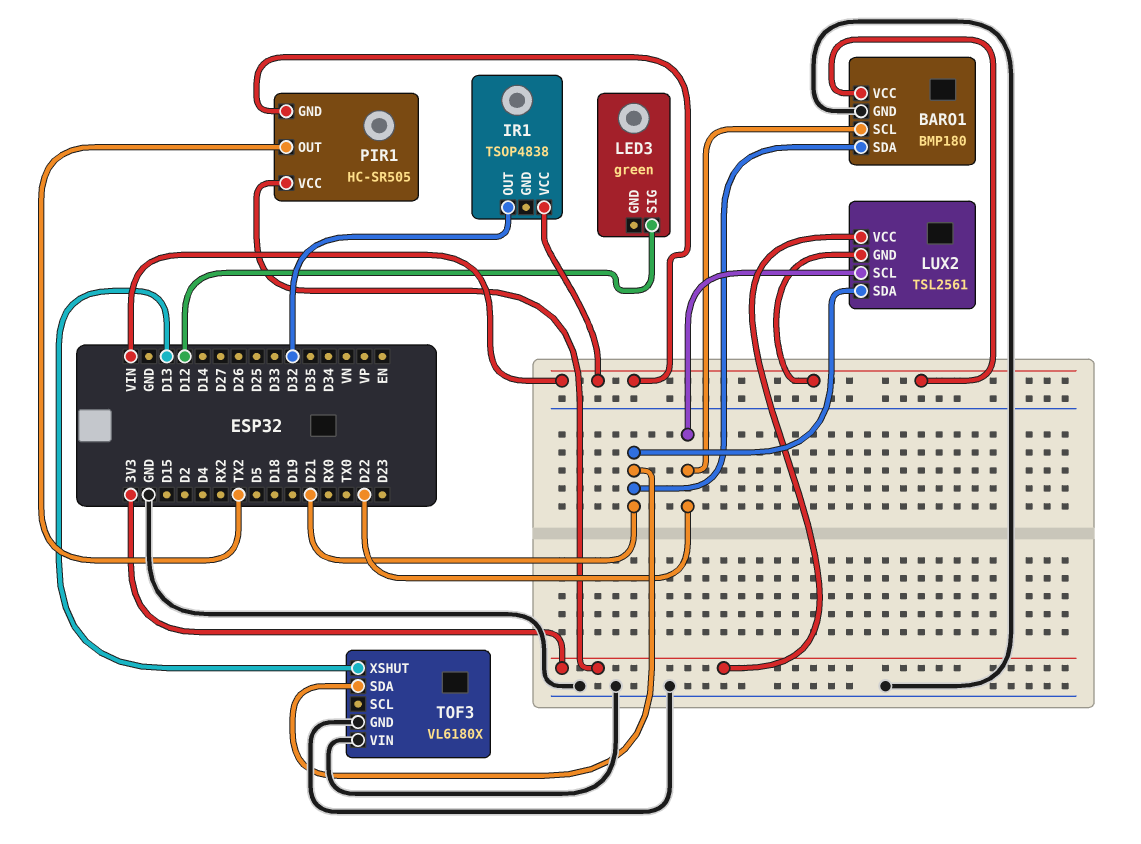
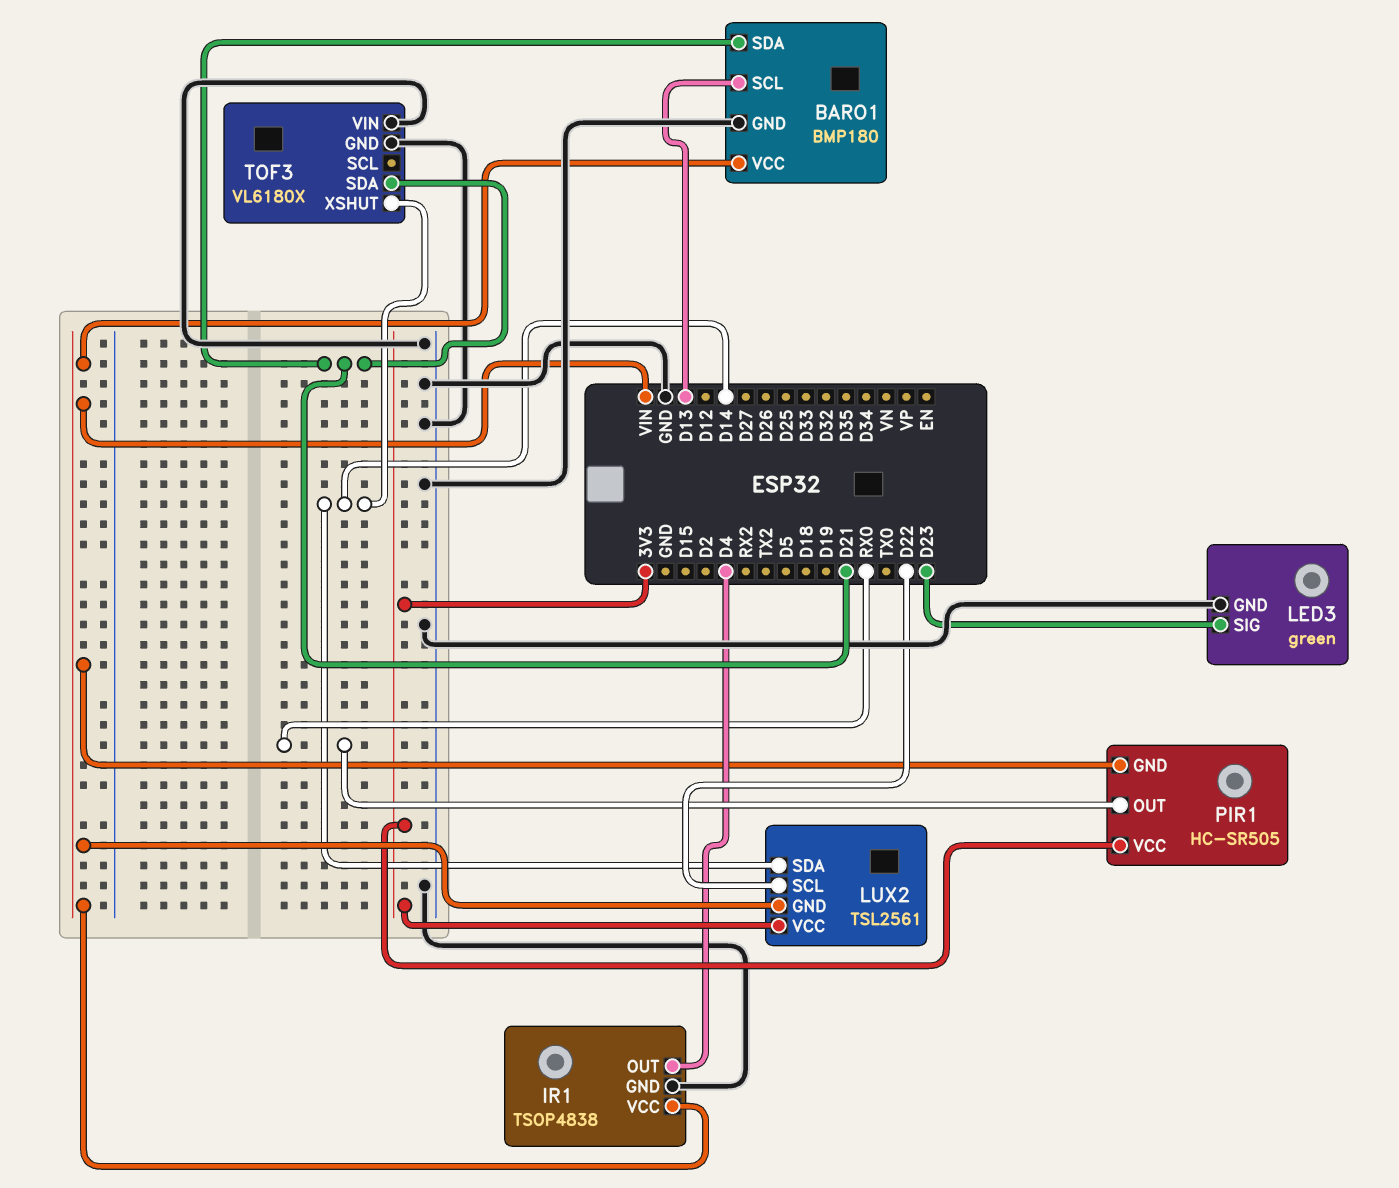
BARO1 pin SCL: D22 -> D13
IR1 pin GND: none -> GND
IR1 pin OUT: D32 -> D4
LED3 pin GND: none -> GND
LED3 pin SIG: D12 -> D23
LUX2 pin SDA: D21 -> D14
PIR1 pin OUT: TX2 -> RX0
TOF3 pin XSHUT: D13 -> D14

